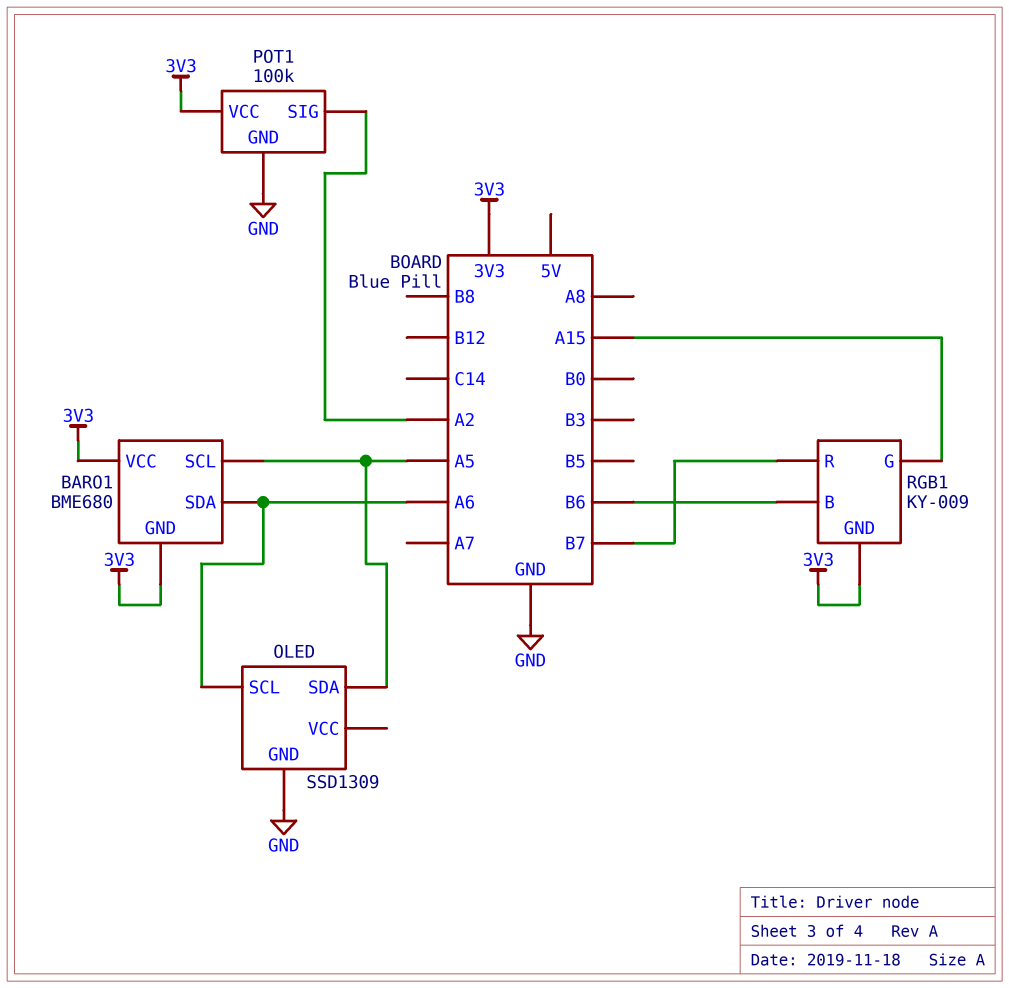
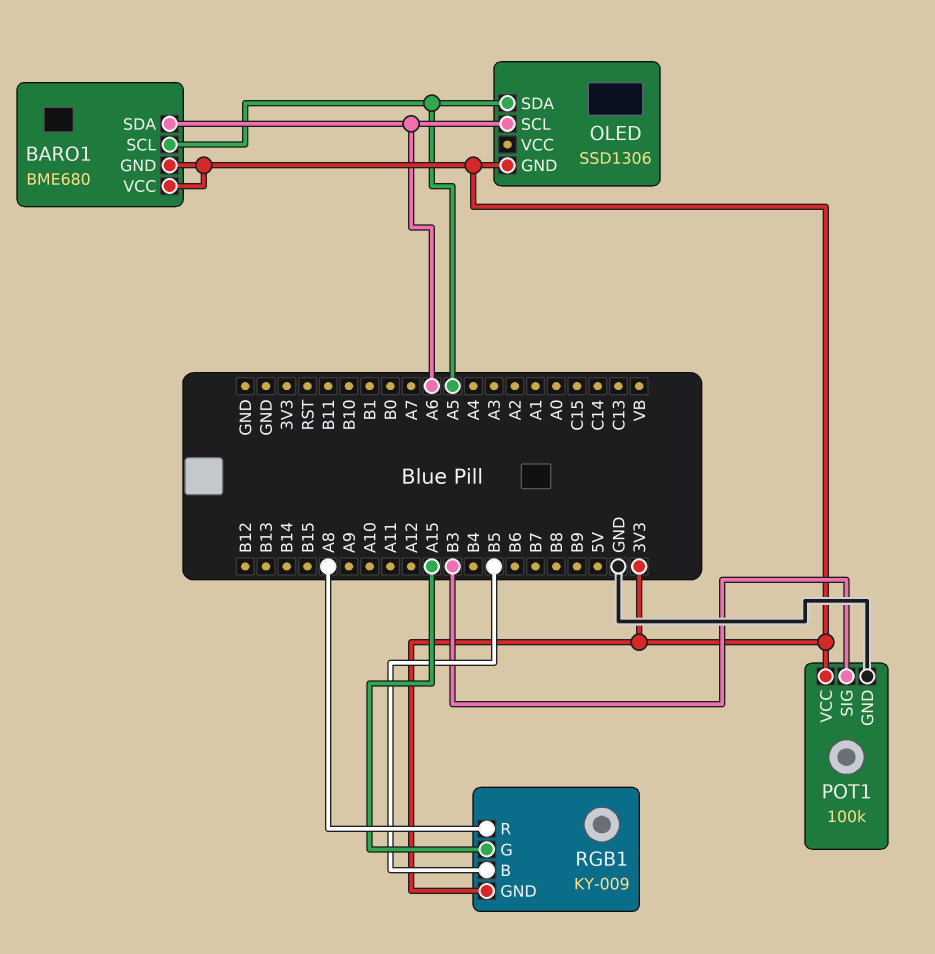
OLED: SSD1309 -> SSD1306
OLED pin GND: GND -> 3V3
POT1 pin SIG: A2 -> B3
RGB1 pin B: B6 -> B5
RGB1 pin R: B7 -> A8

